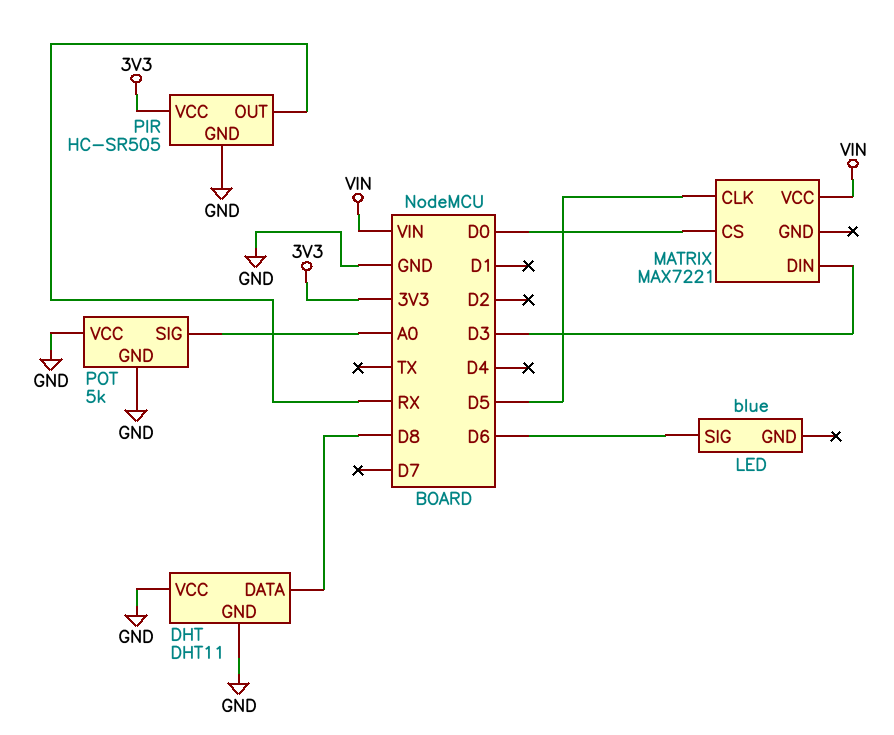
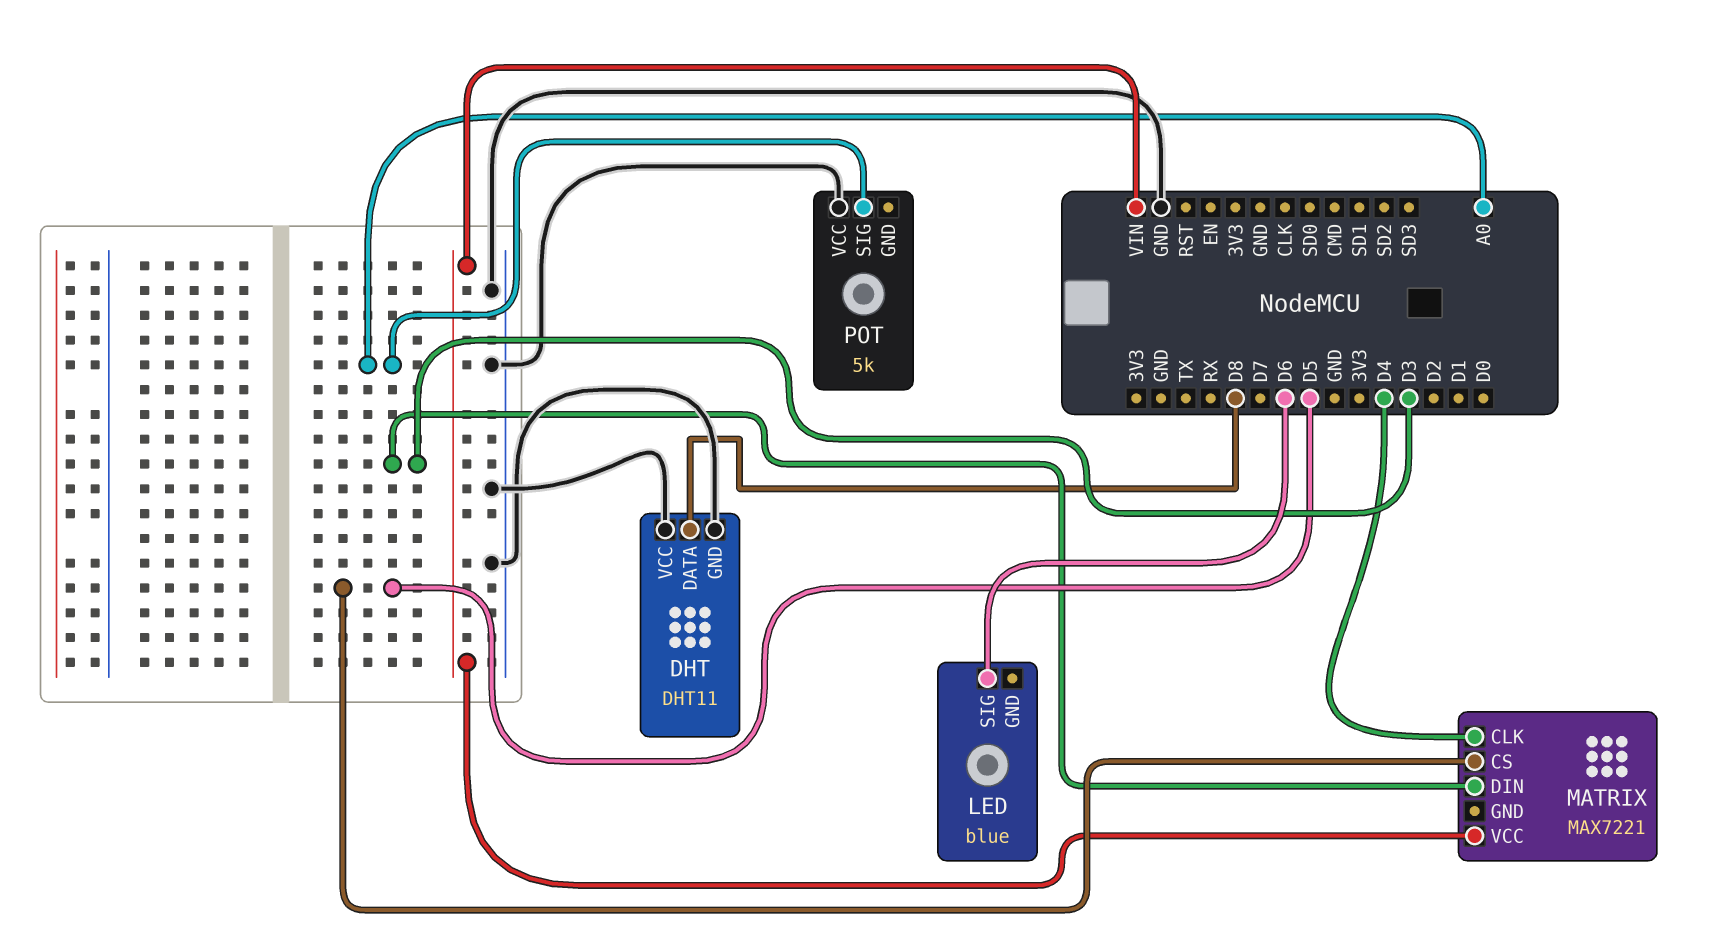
MATRIX pin CLK: D5 -> D4
MATRIX pin CS: D0 -> D5
PIR: HC-SR505 -> none
PIR pin GND: GND -> none
PIR pin OUT: RX -> none
PIR pin VCC: 3V3 -> none
POT pin GND: GND -> none

